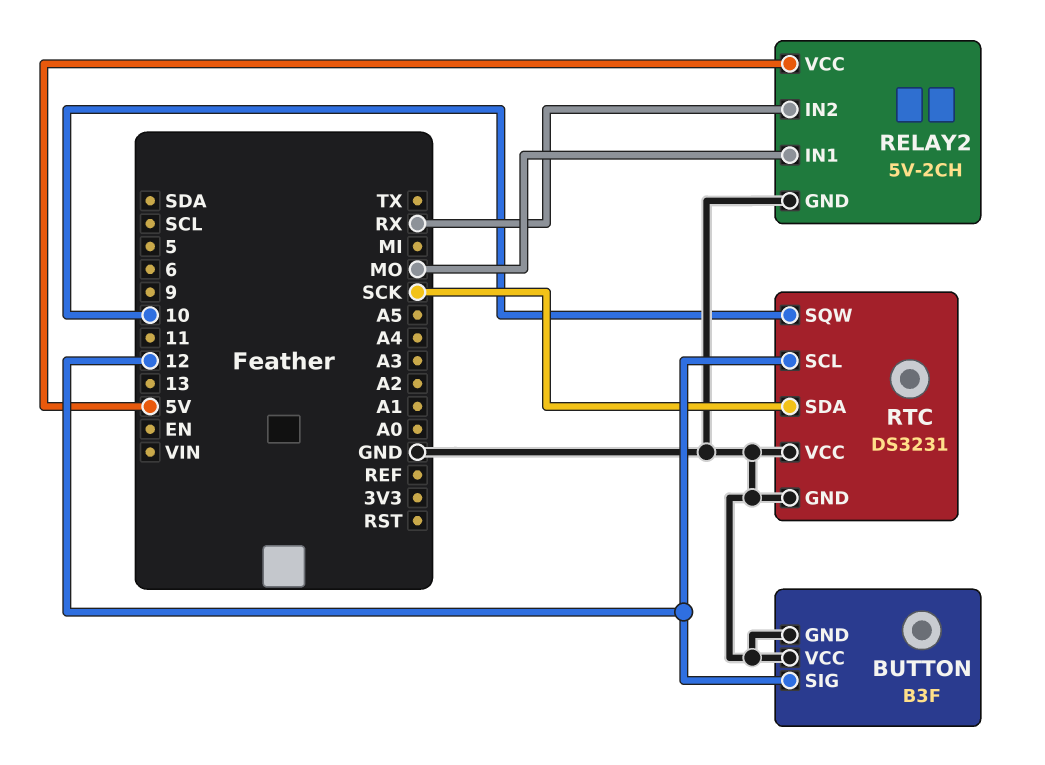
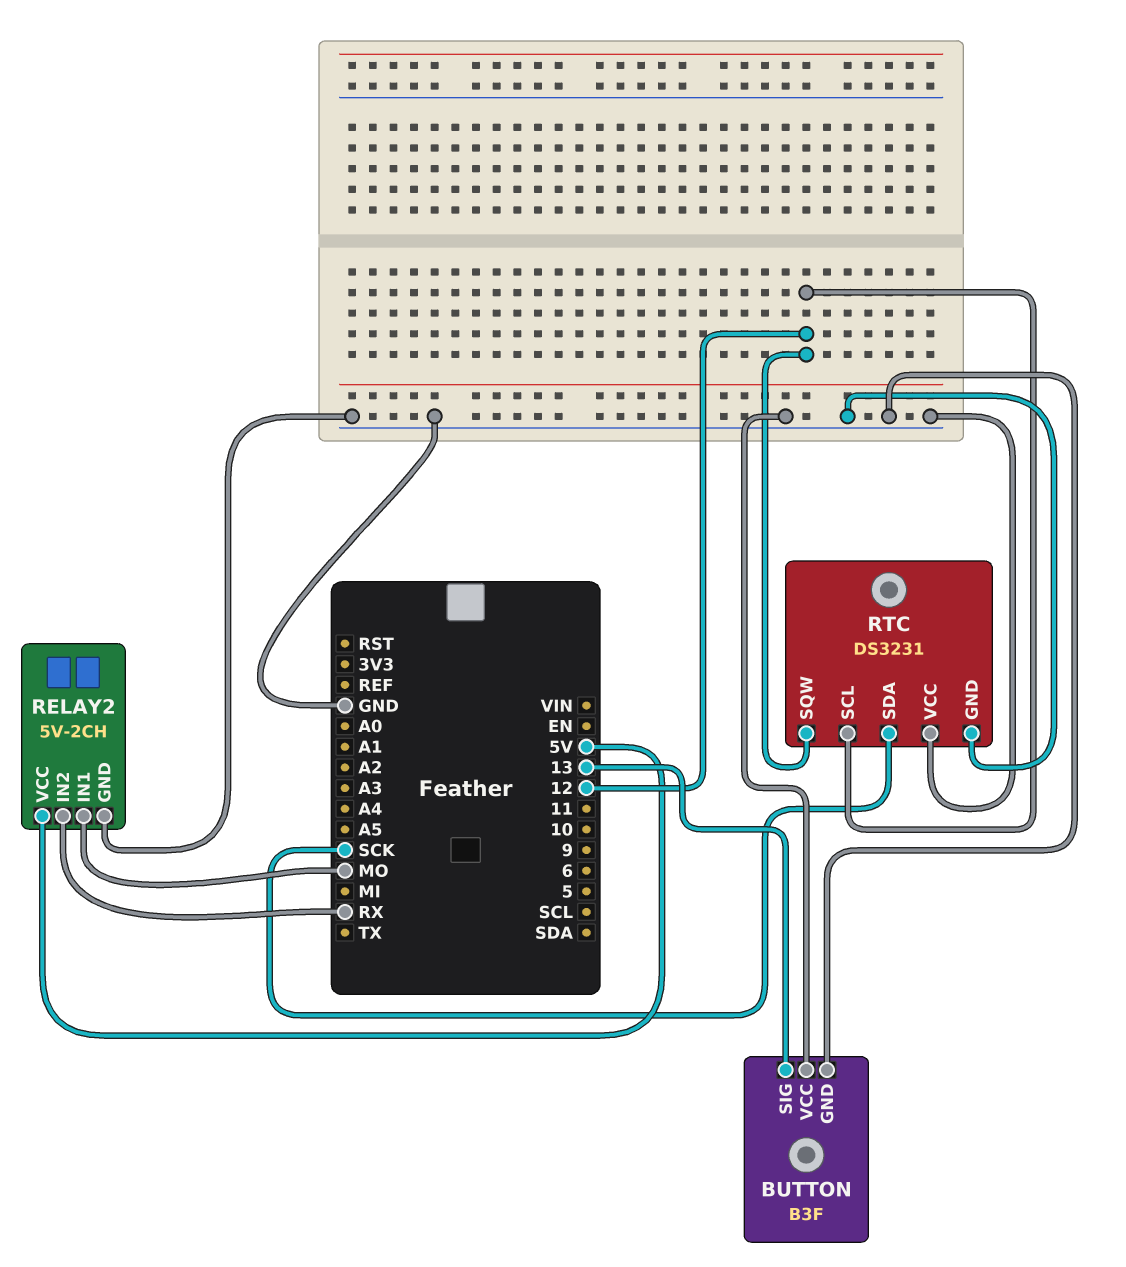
BUTTON pin SIG: 12 -> 13
RTC pin SQW: 10 -> 12

